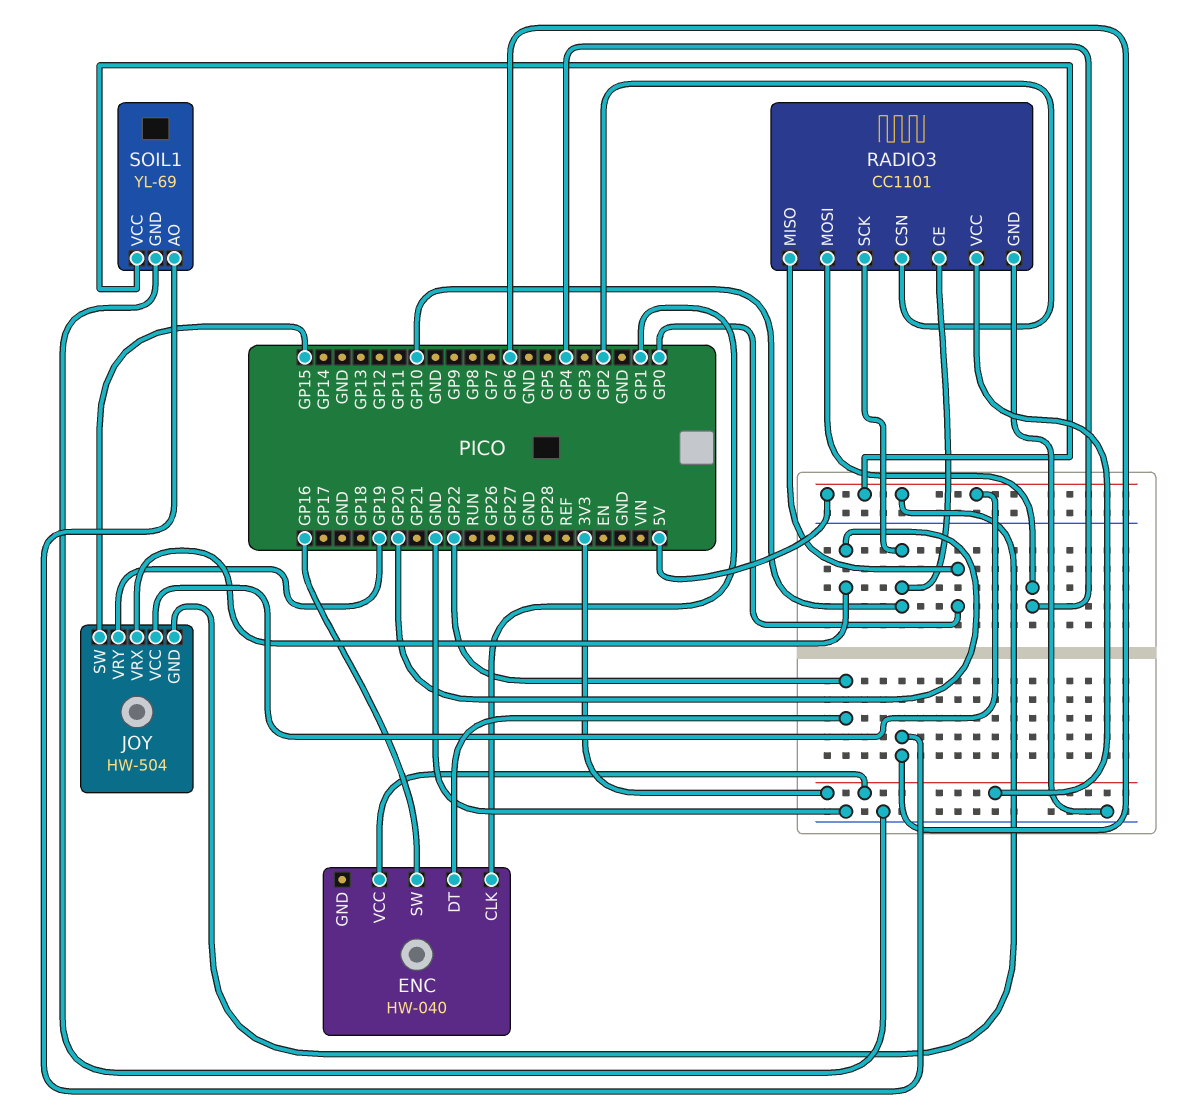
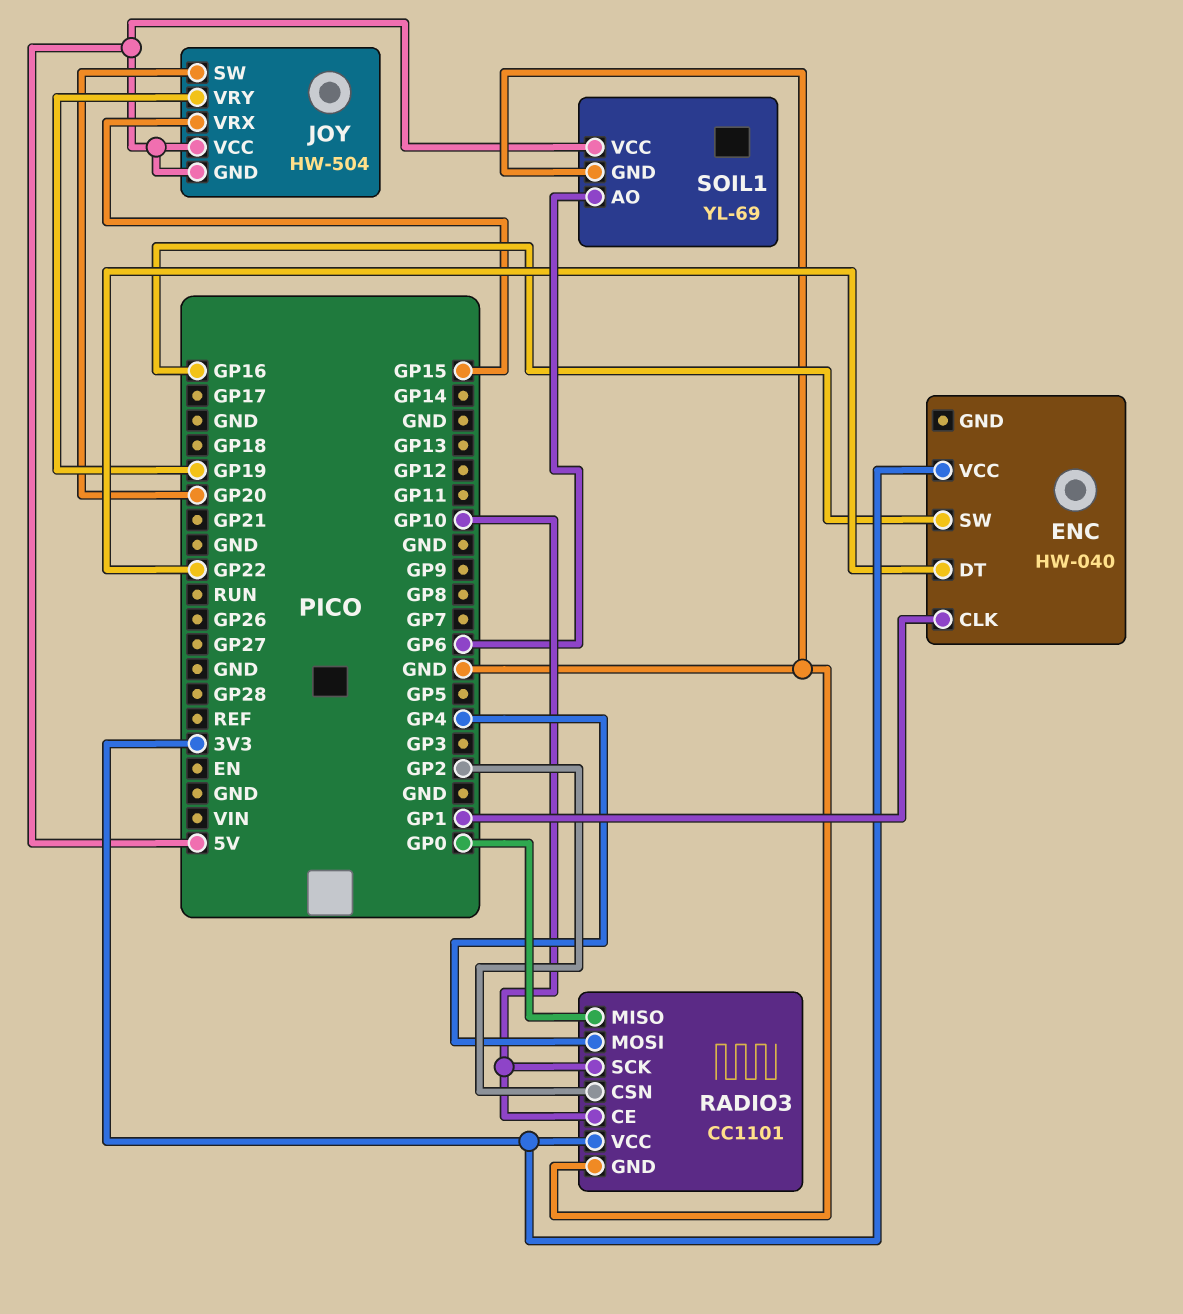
JOY pin SW: GP15 -> GP20
JOY pin VRX: GP20 -> GP15

